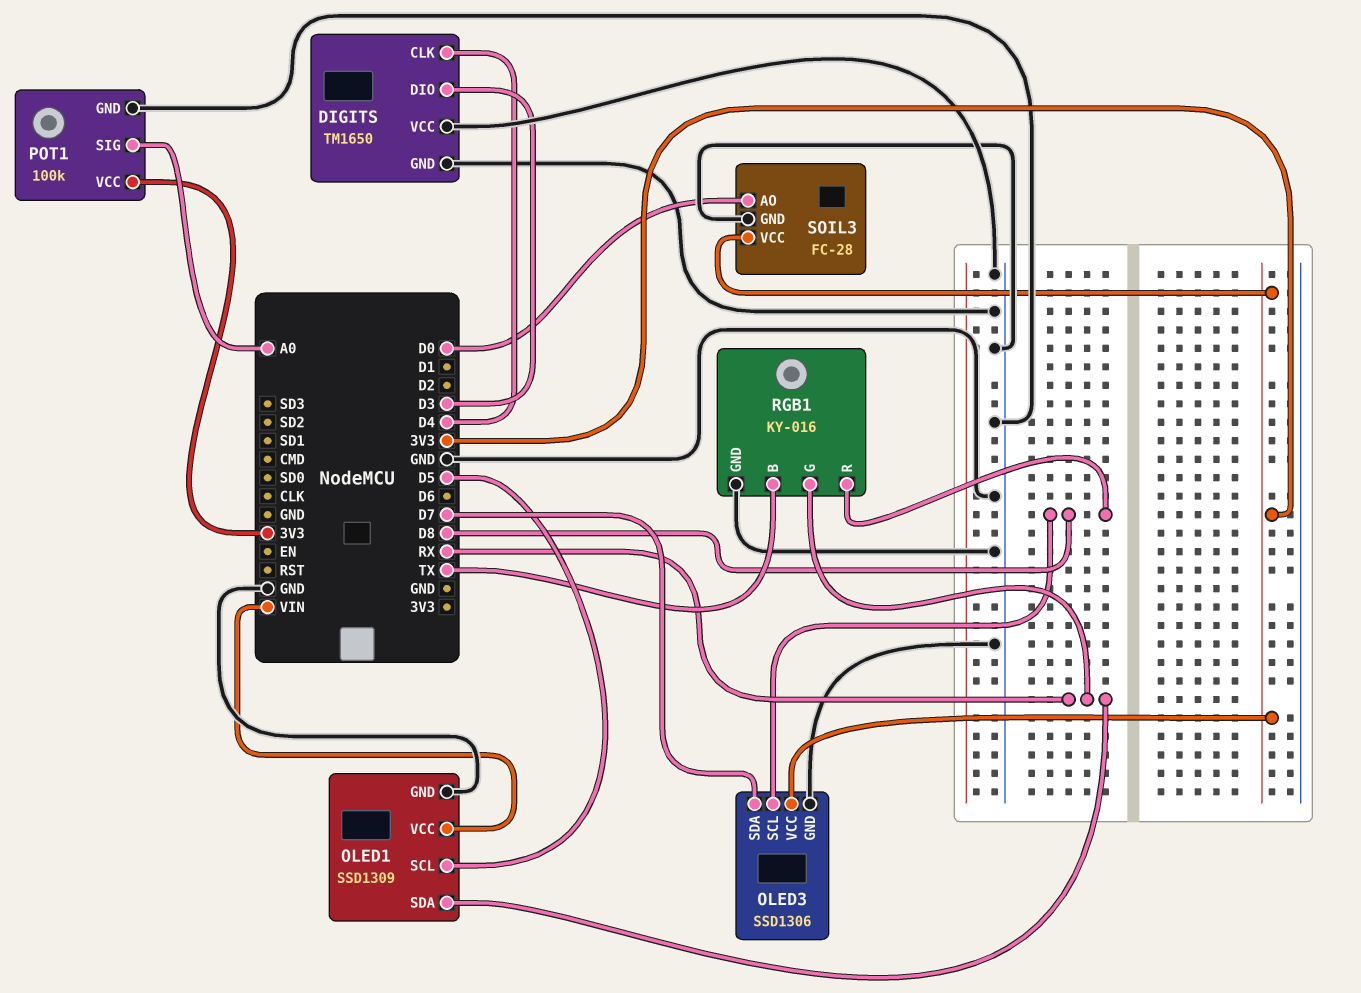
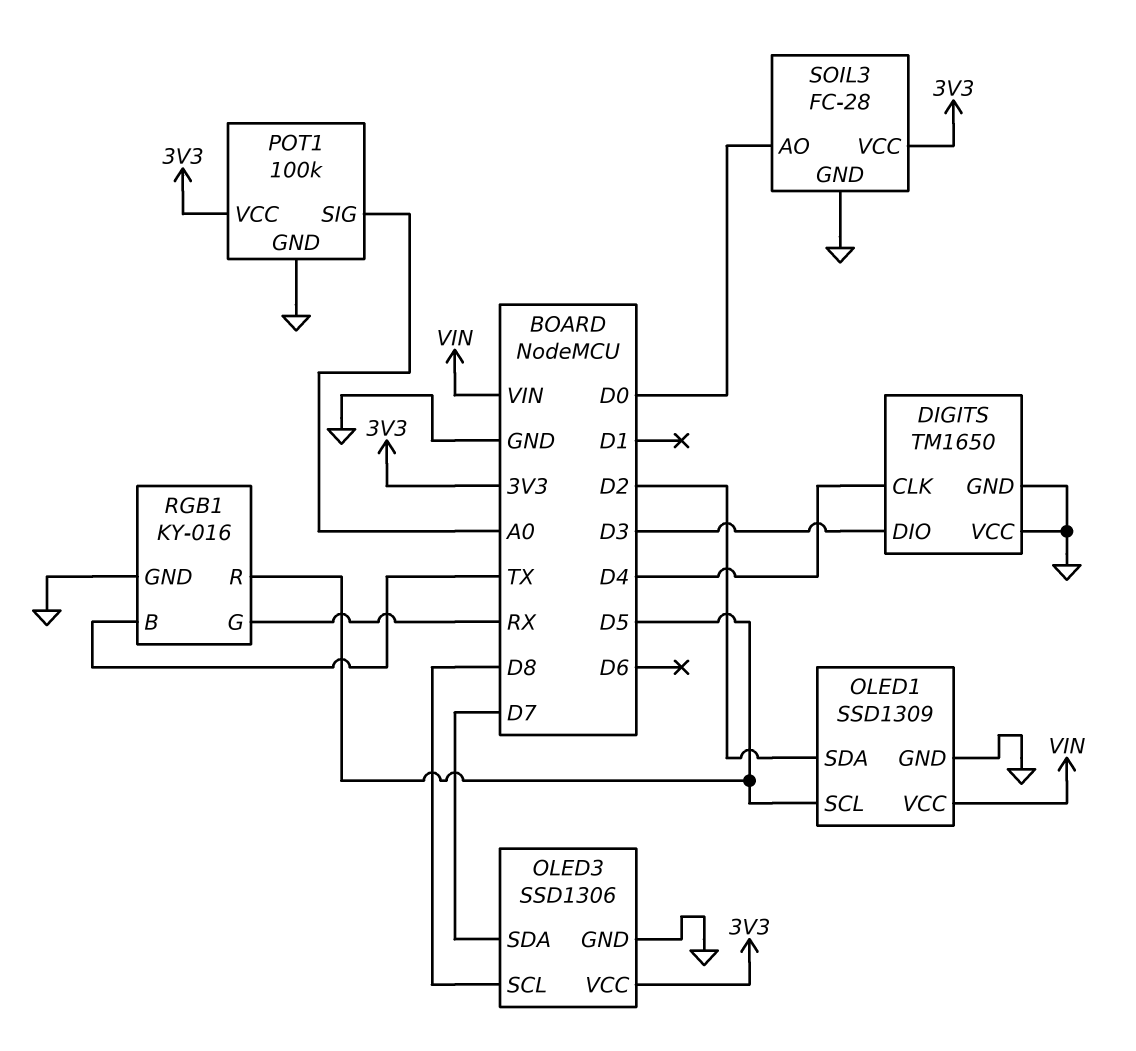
OLED1 pin SDA: RX -> D2
RGB1 pin R: D8 -> D5

